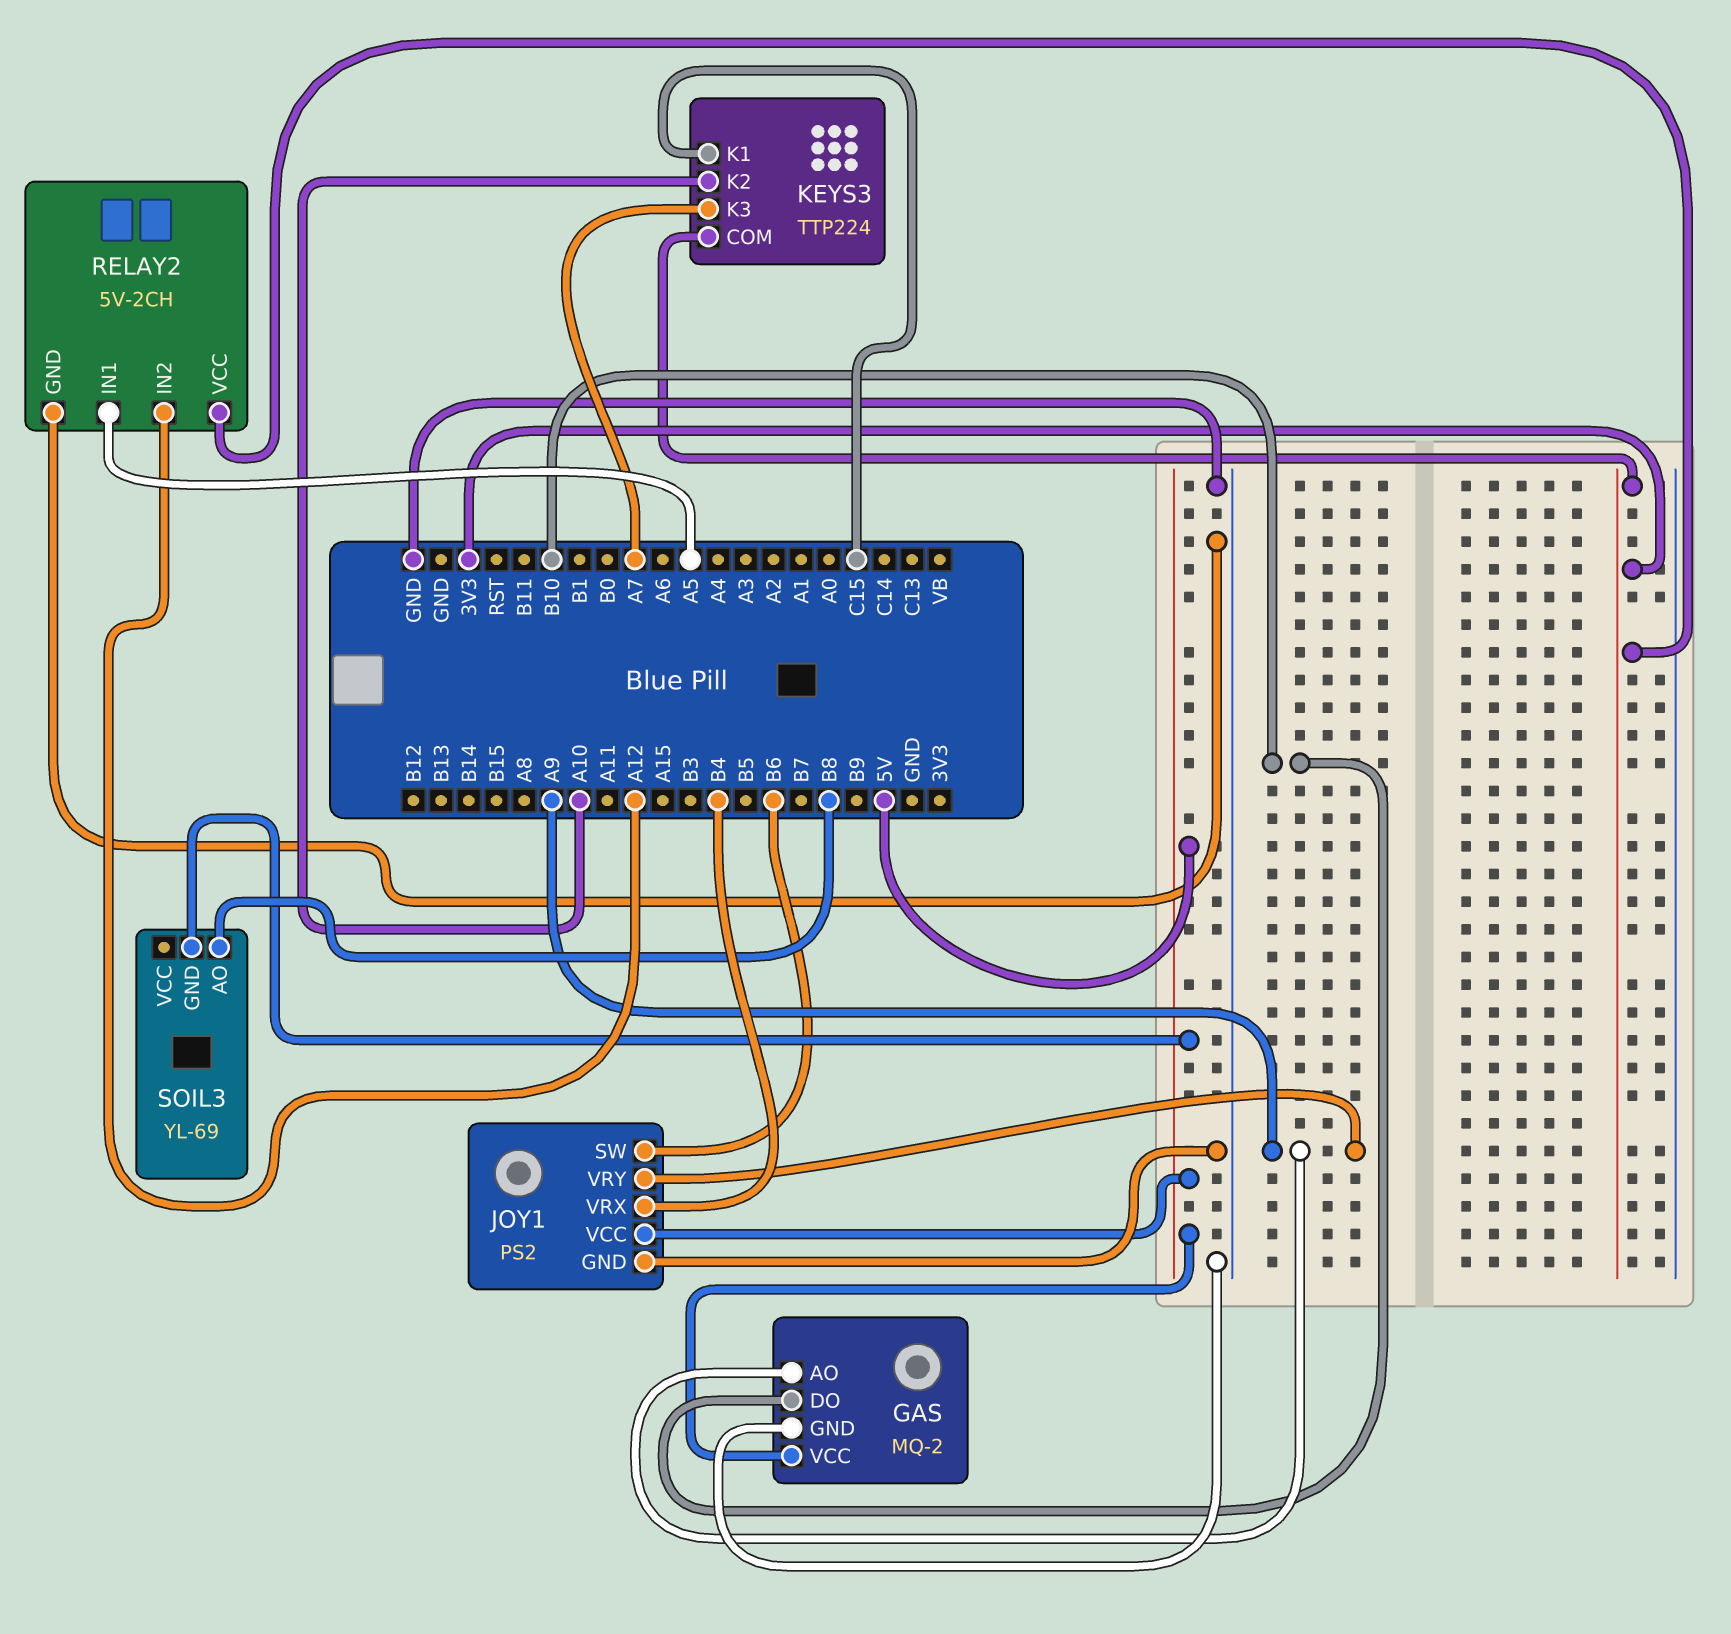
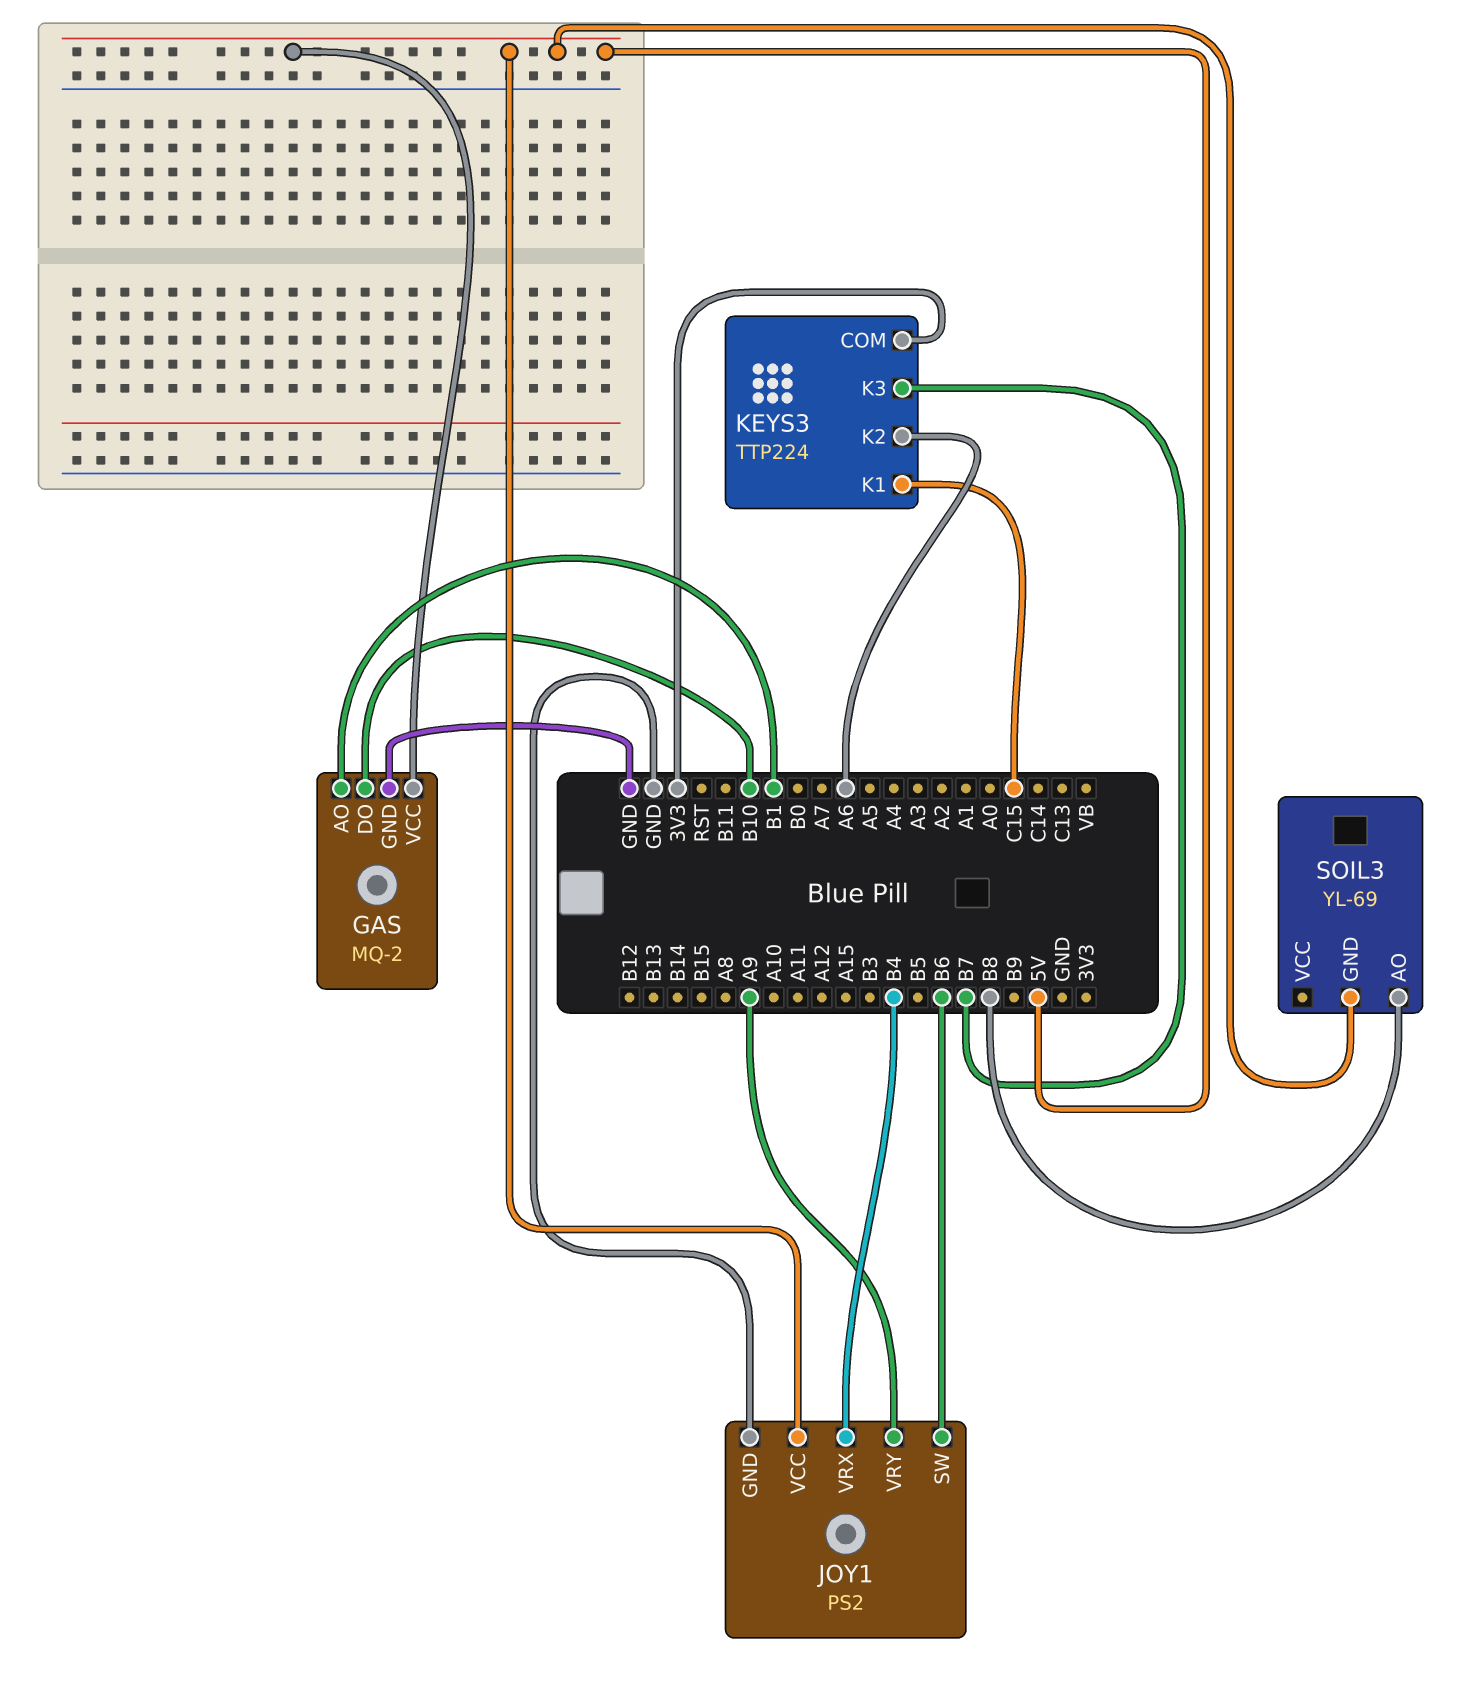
GAS pin AO: A9 -> B1
KEYS3 pin K2: A10 -> A6
KEYS3 pin K3: A7 -> B7
RELAY2: 5V-2CH -> none
RELAY2 pin GND: GND -> none
RELAY2 pin IN1: A5 -> none
RELAY2 pin IN2: A12 -> none
RELAY2 pin VCC: 3V3 -> none

